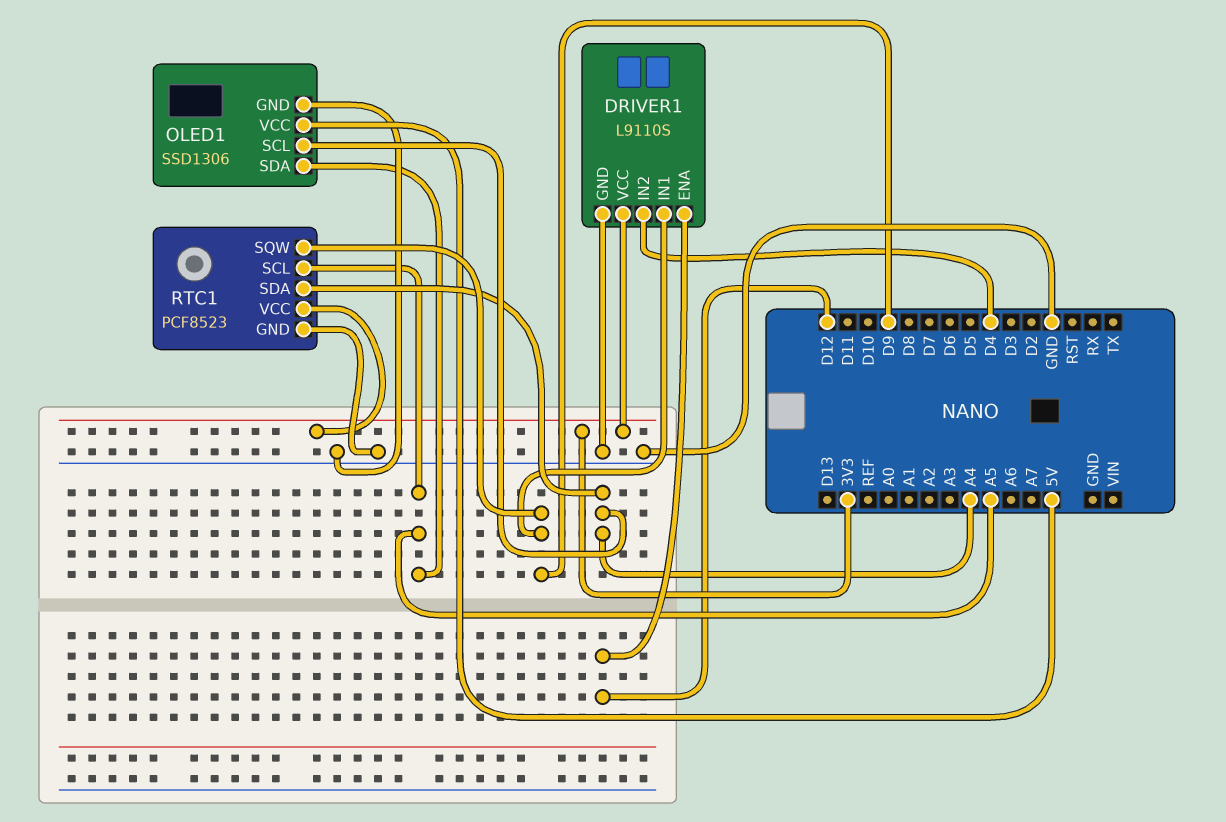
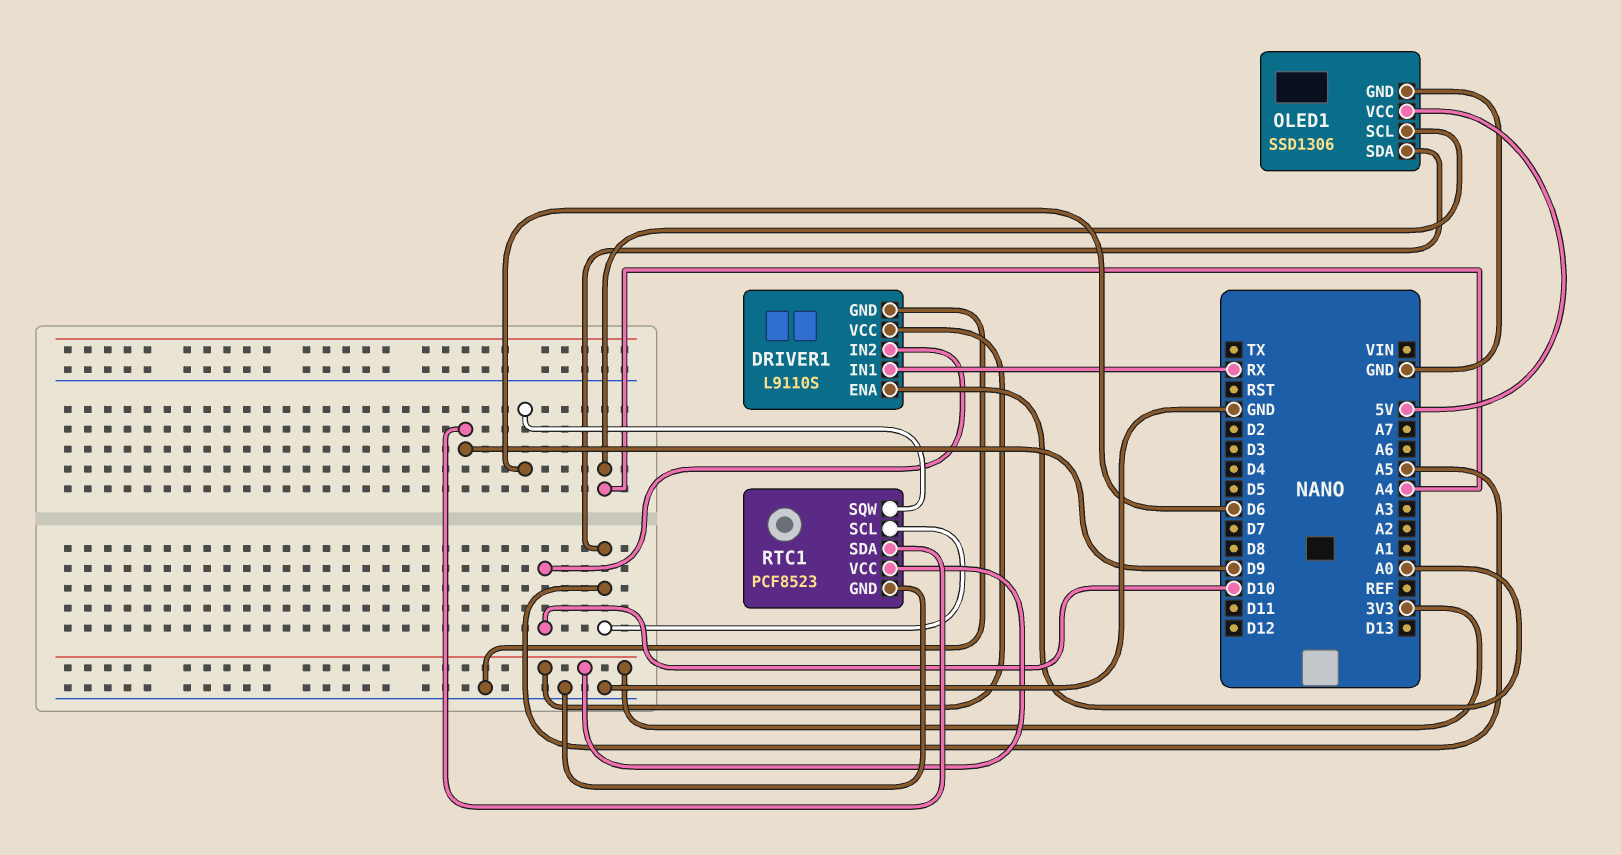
DRIVER1 pin ENA: D12 -> A0
DRIVER1 pin IN1: D9 -> RX
DRIVER1 pin IN2: D4 -> D10
RTC1 pin SDA: A4 -> D9
RTC1 pin SQW: D9 -> D6

